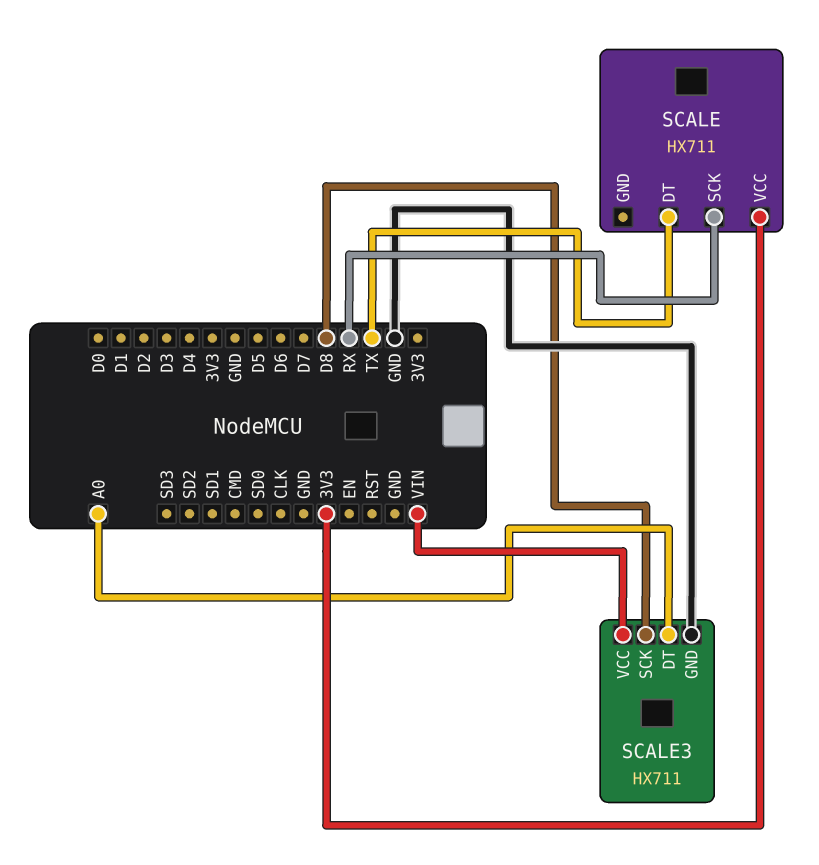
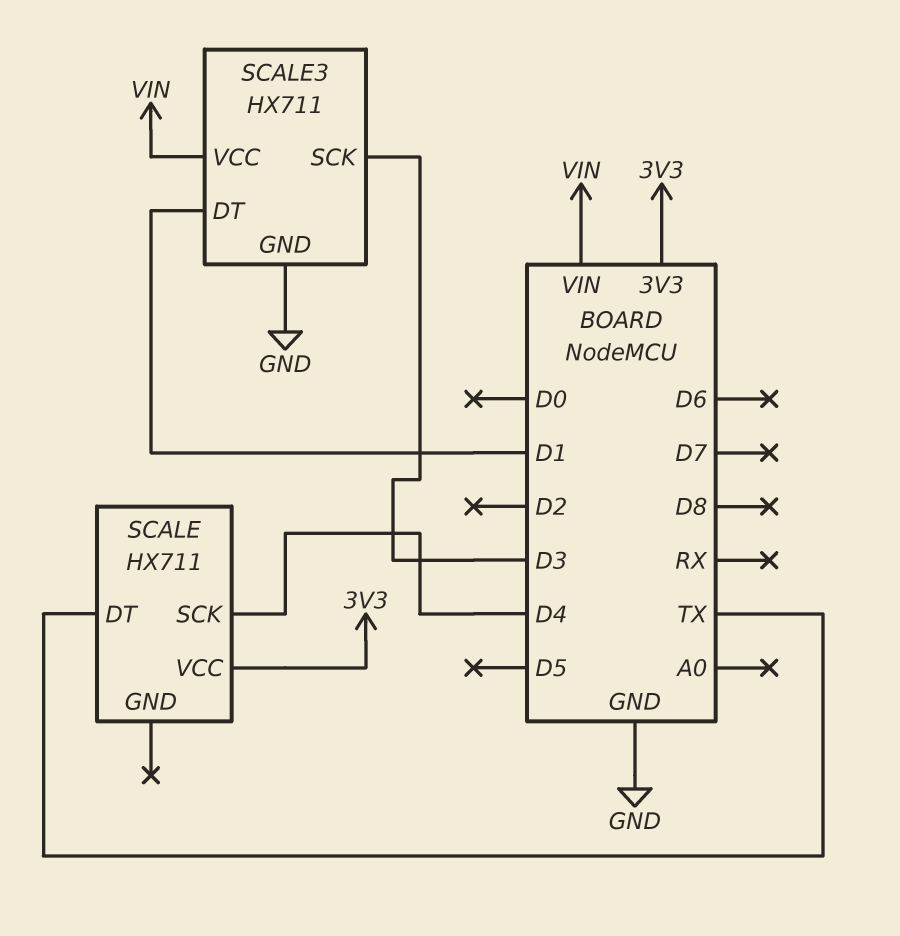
SCALE pin SCK: RX -> D4
SCALE3 pin DT: A0 -> D1
SCALE3 pin SCK: D8 -> D3

